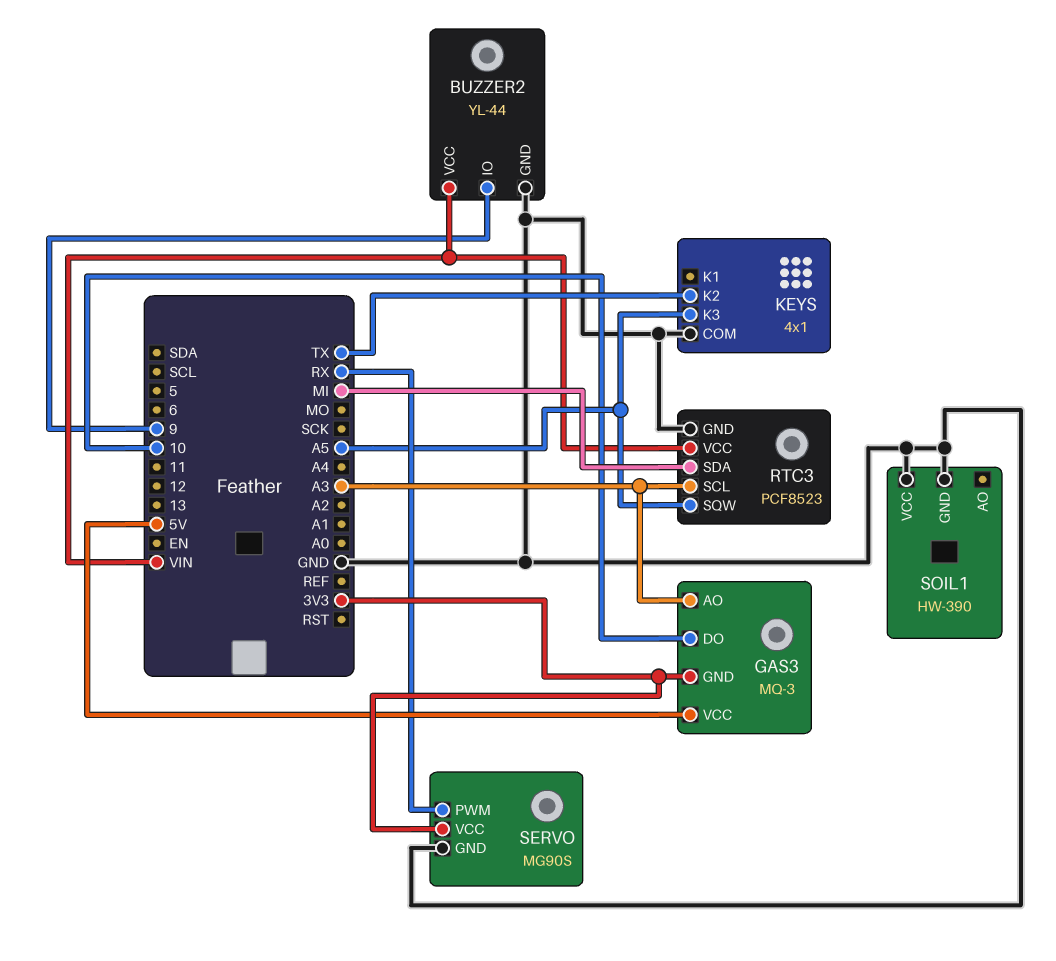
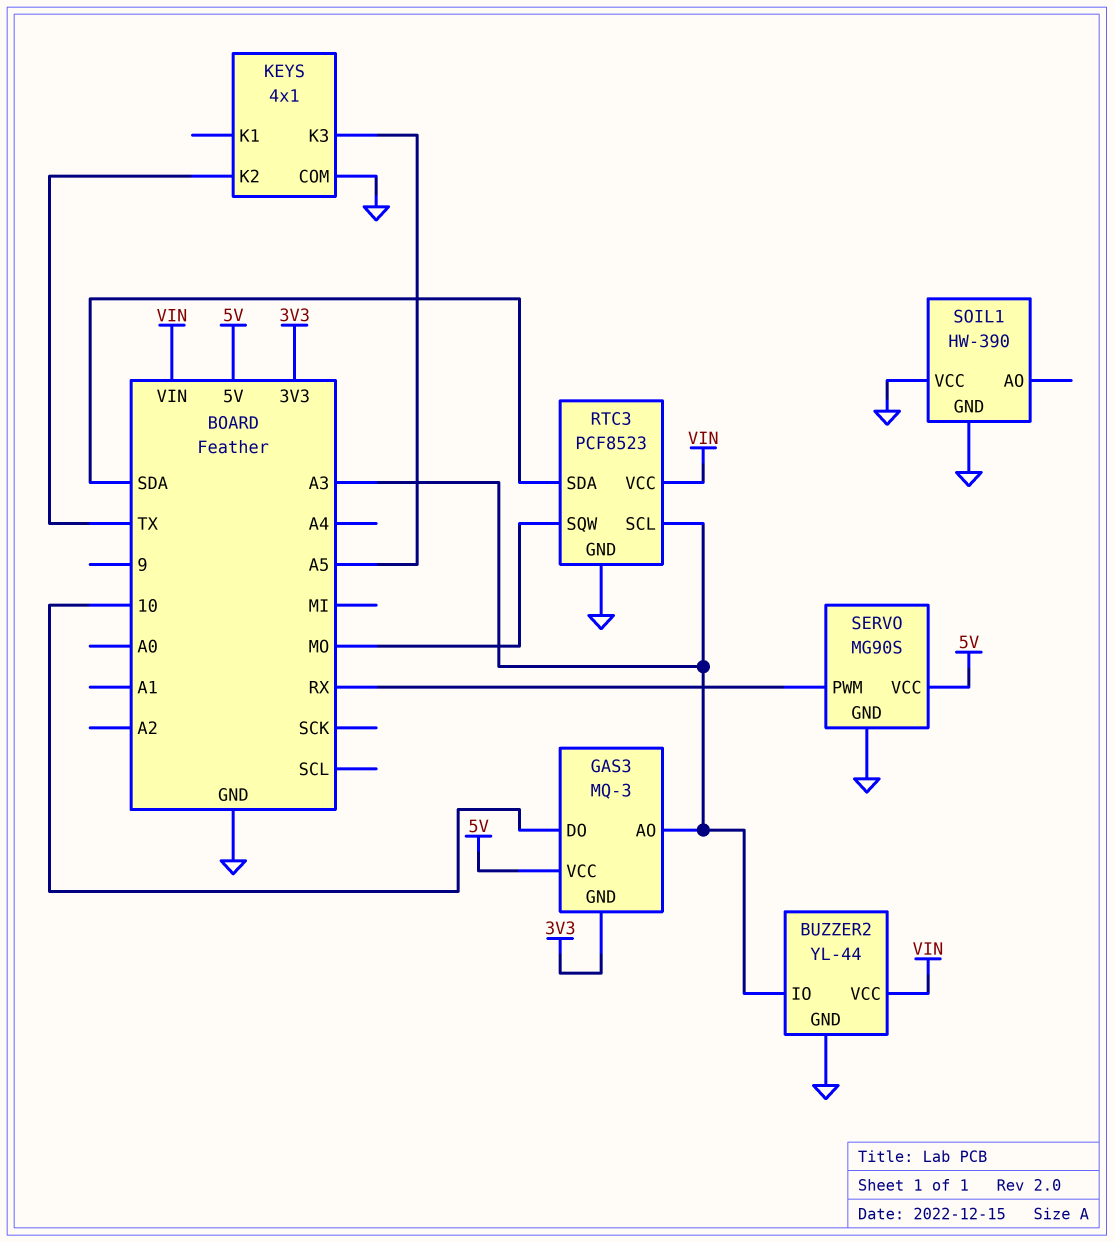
BUZZER2 pin IO: 9 -> A3
RTC3 pin SDA: MI -> SDA
RTC3 pin SQW: A5 -> MO
SERVO pin VCC: 3V3 -> 5V

